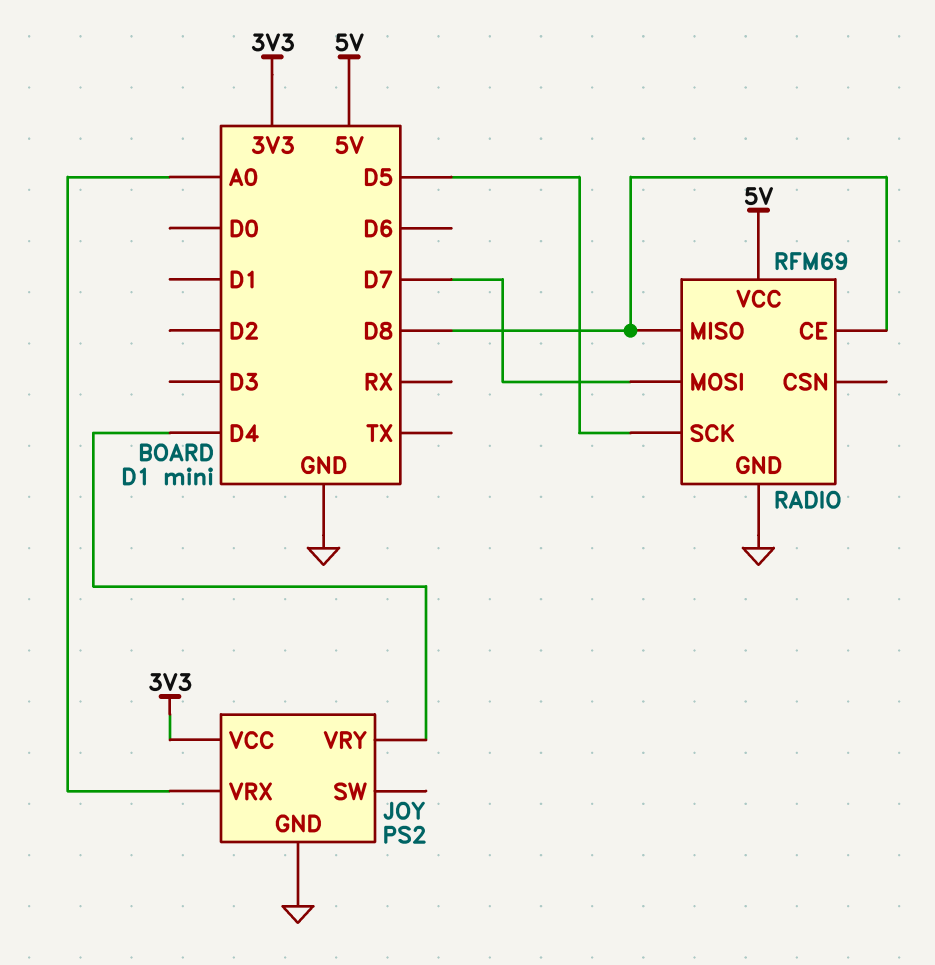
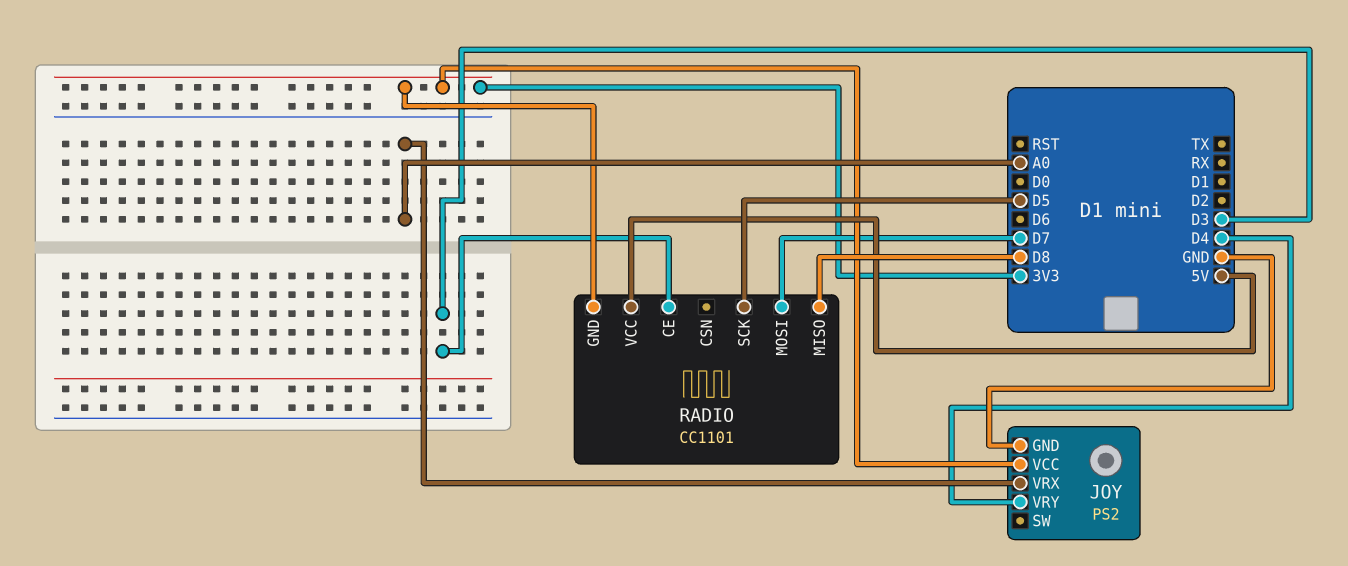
RADIO: RFM69 -> CC1101
RADIO pin CE: D8 -> D3
RADIO pin GND: GND -> 3V3

